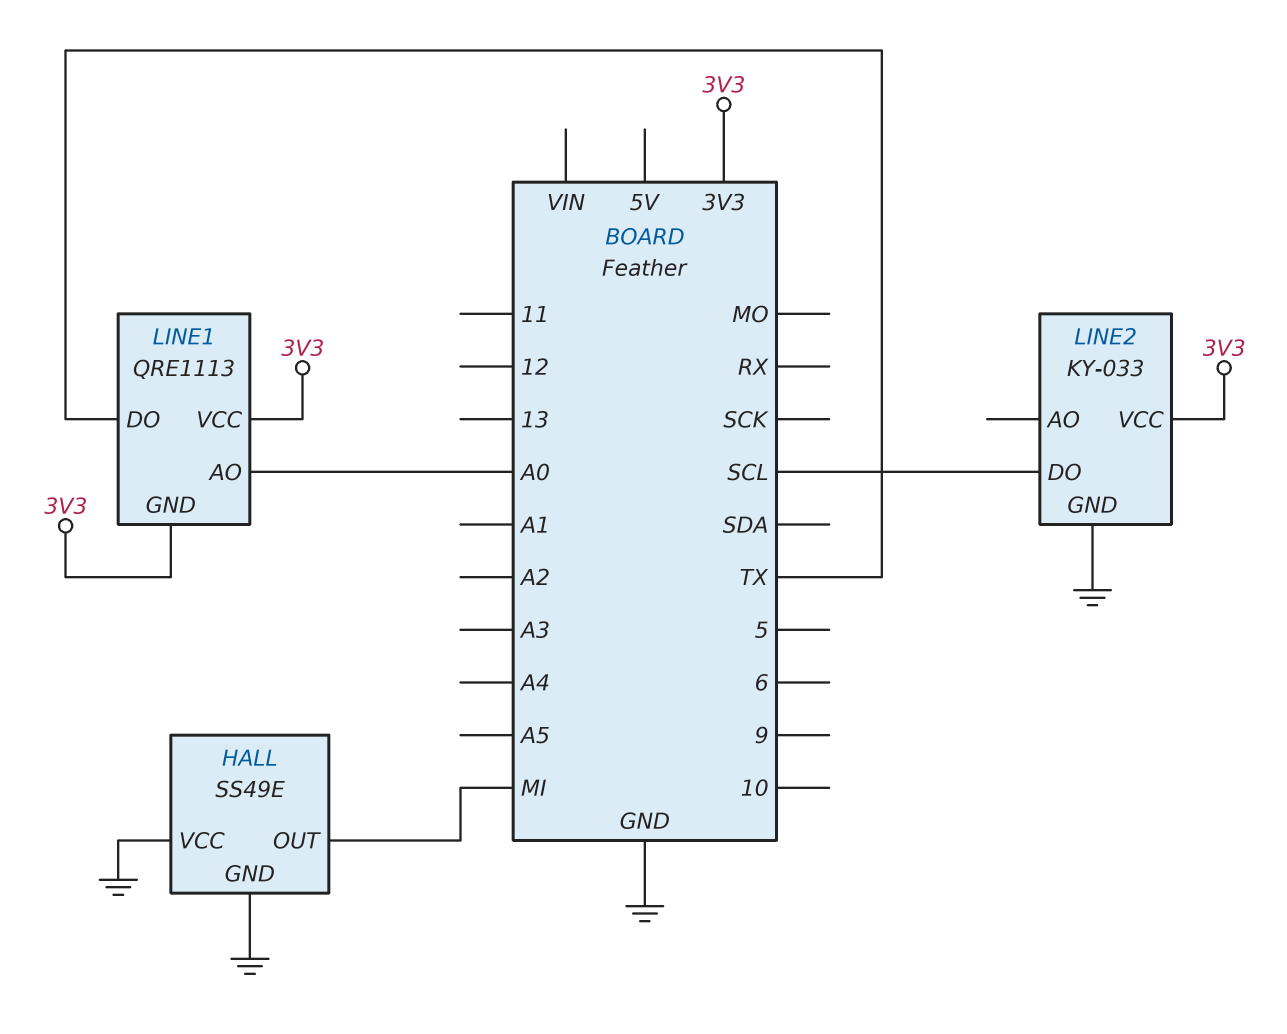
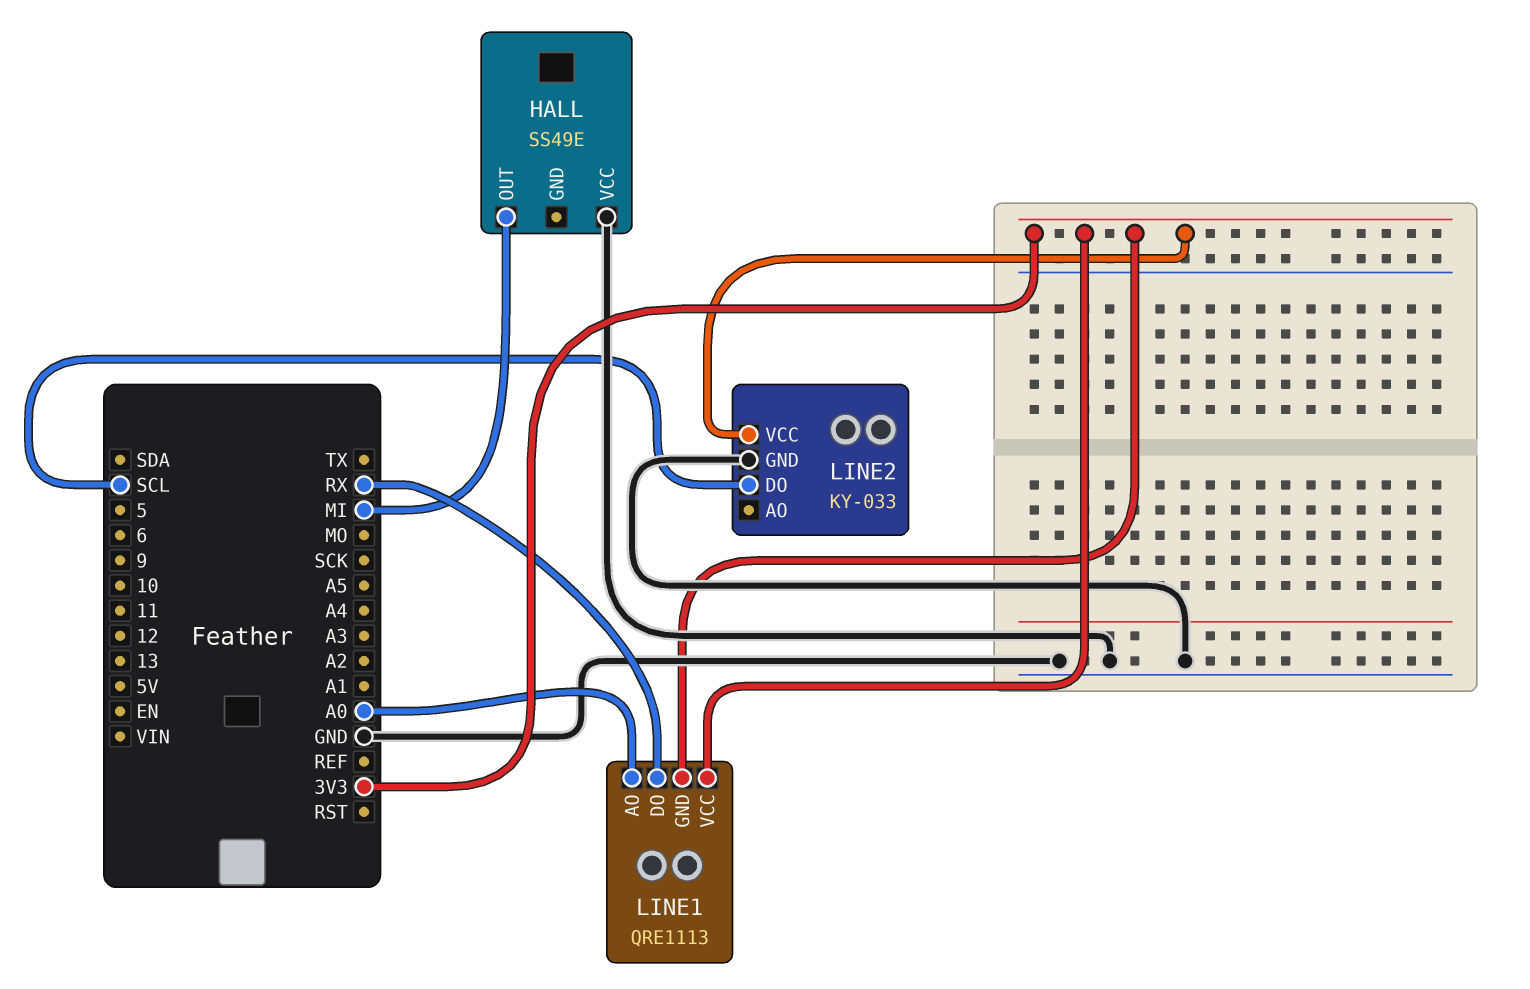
HALL pin GND: GND -> none
LINE1 pin DO: TX -> RX

